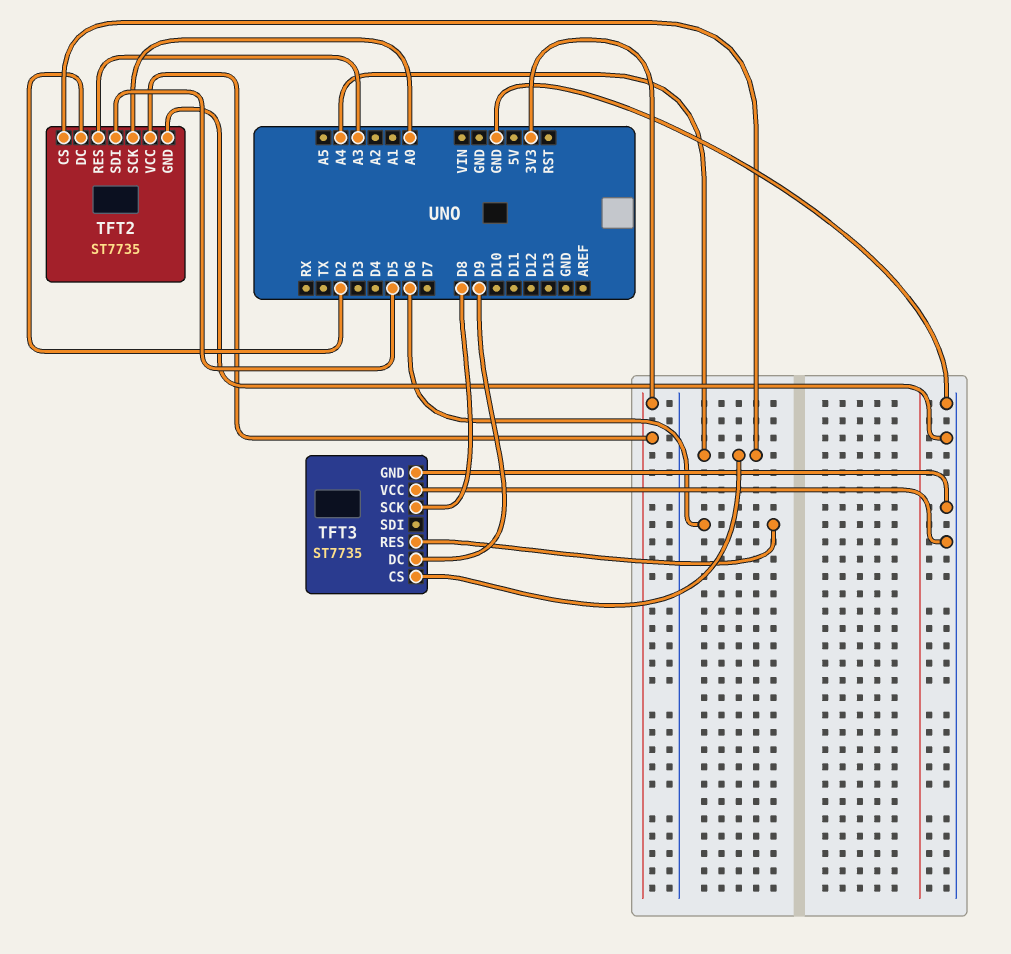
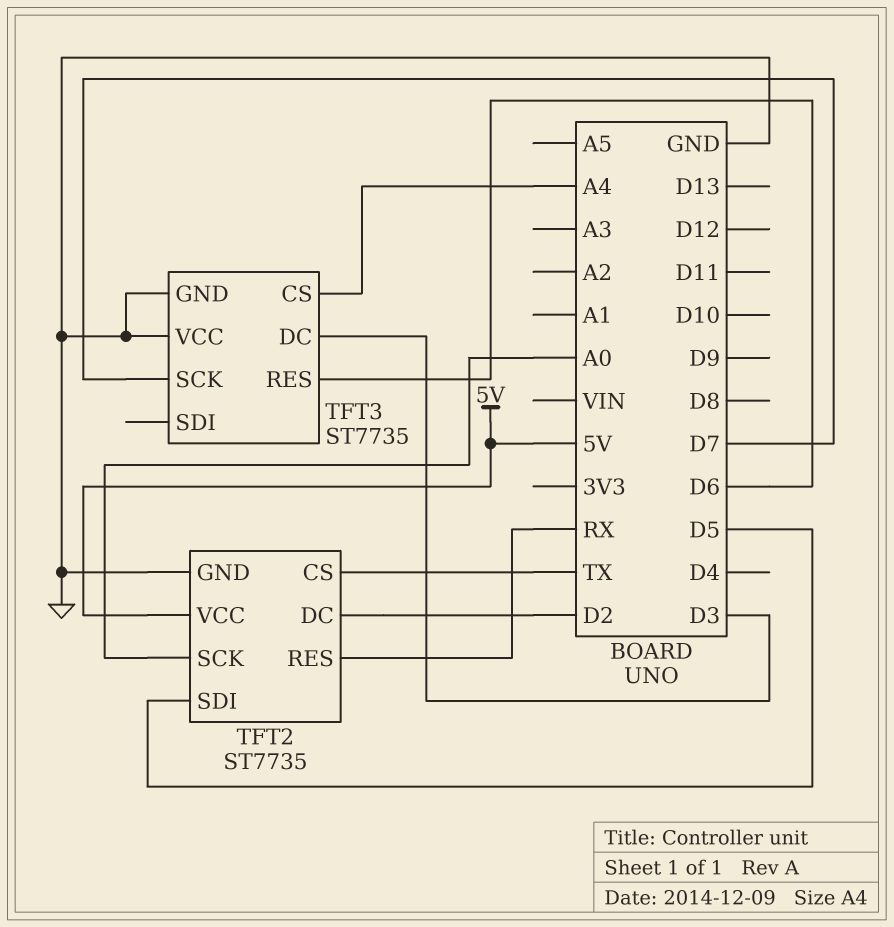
TFT2 pin CS: A4 -> TX
TFT2 pin RES: A3 -> RX
TFT2 pin VCC: 3V3 -> 5V
TFT3 pin DC: D9 -> D3
TFT3 pin SCK: D8 -> D7

